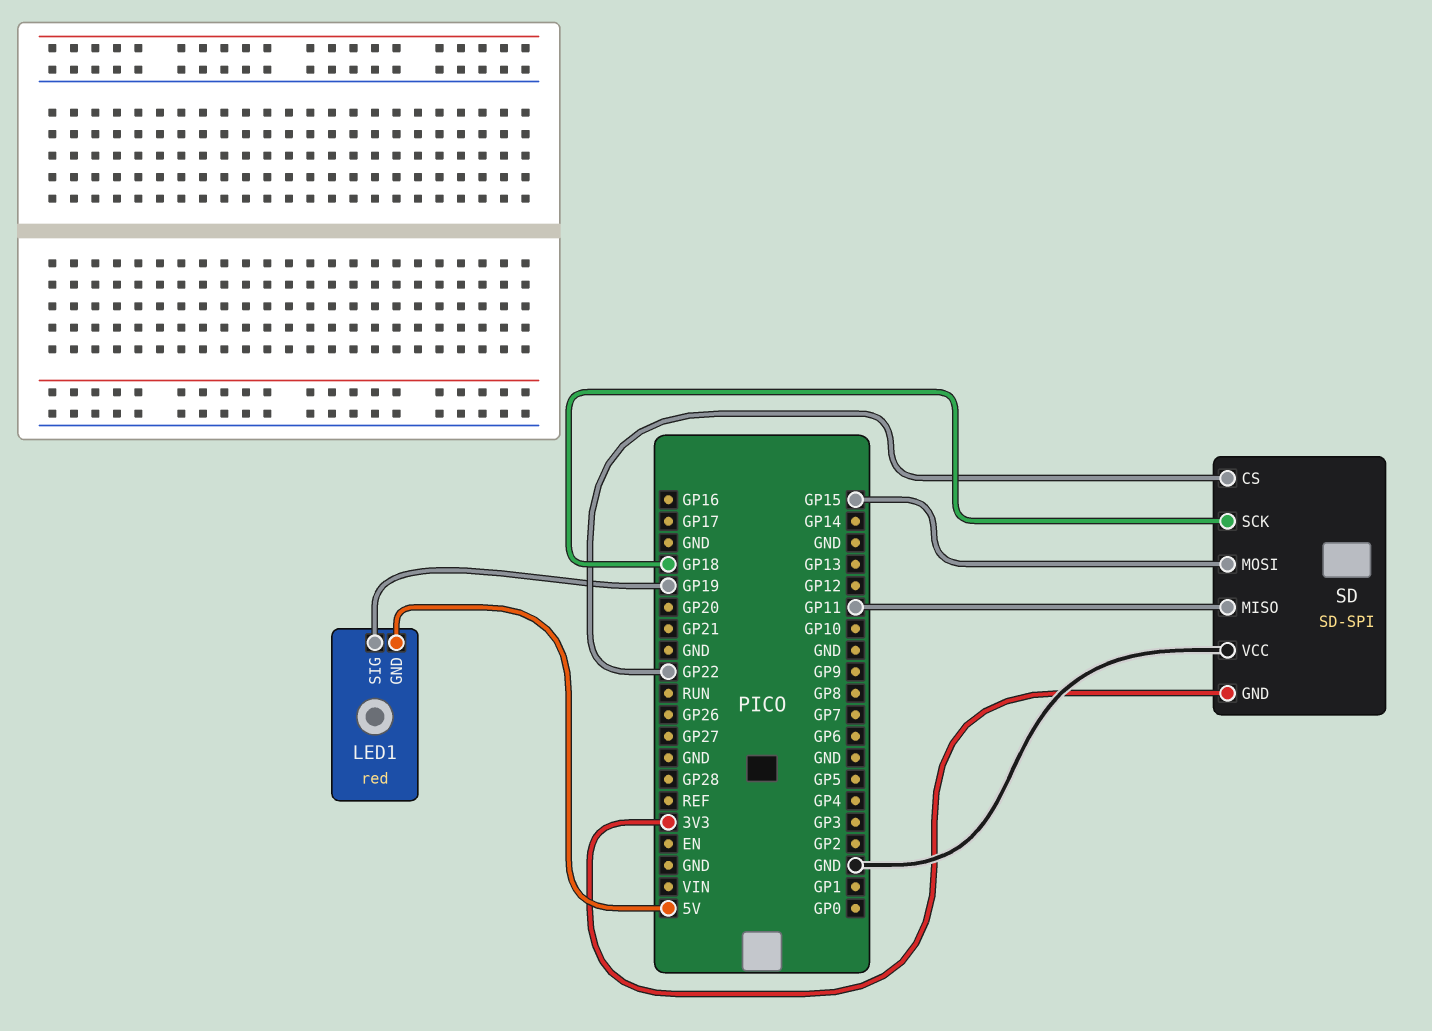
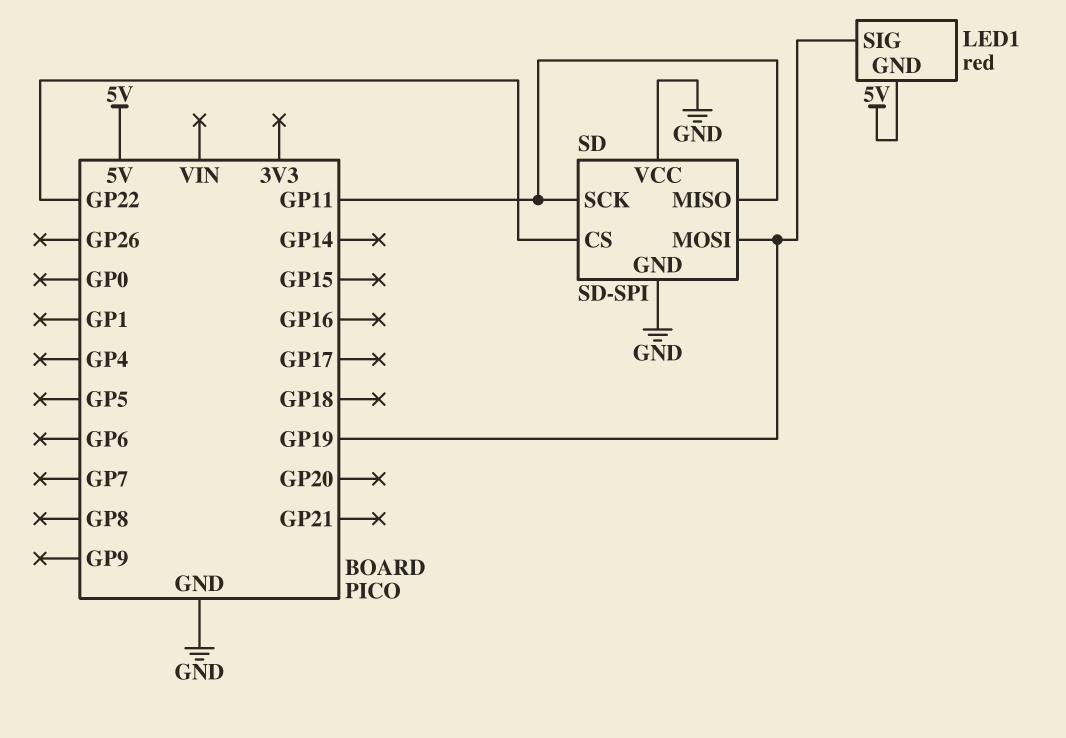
SD pin GND: 3V3 -> GND
SD pin MOSI: GP15 -> GP19
SD pin SCK: GP18 -> GP11

